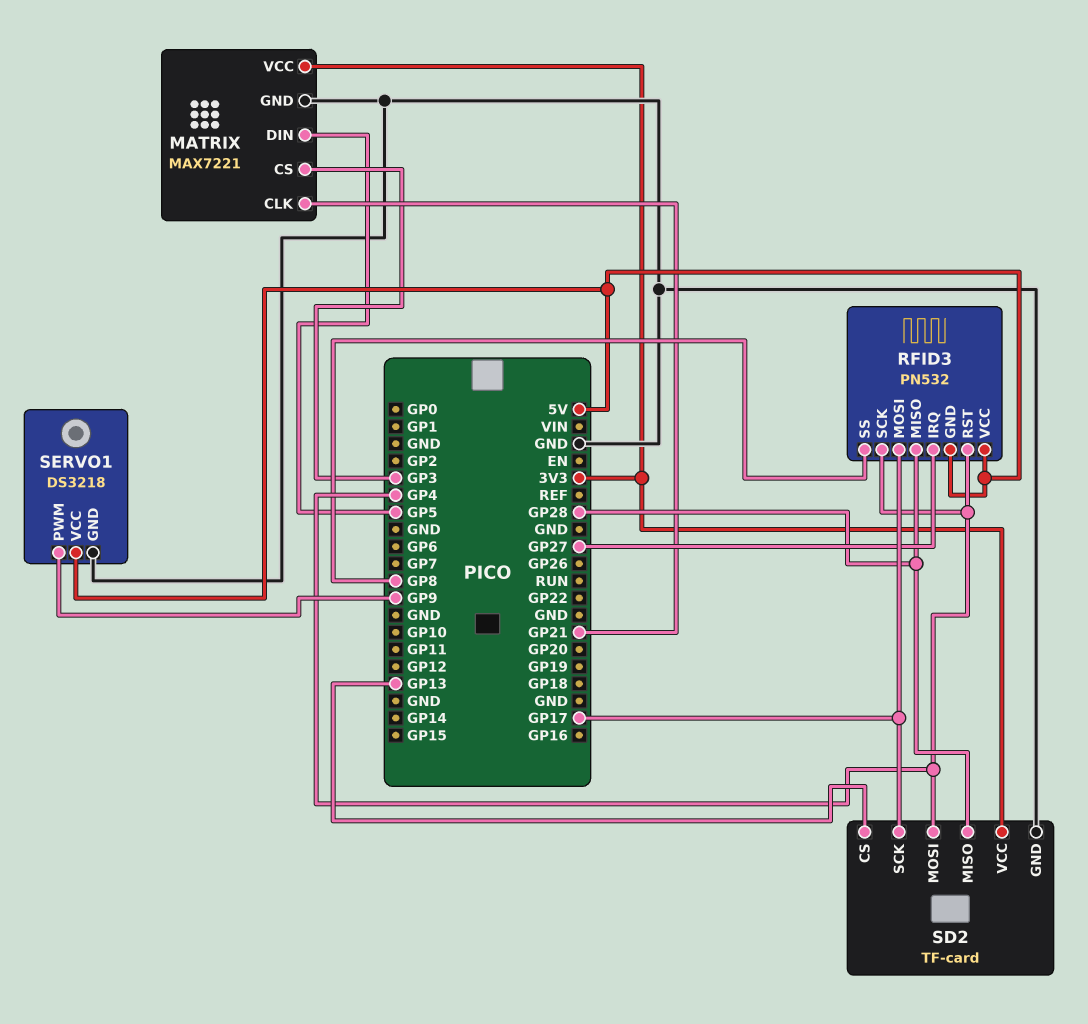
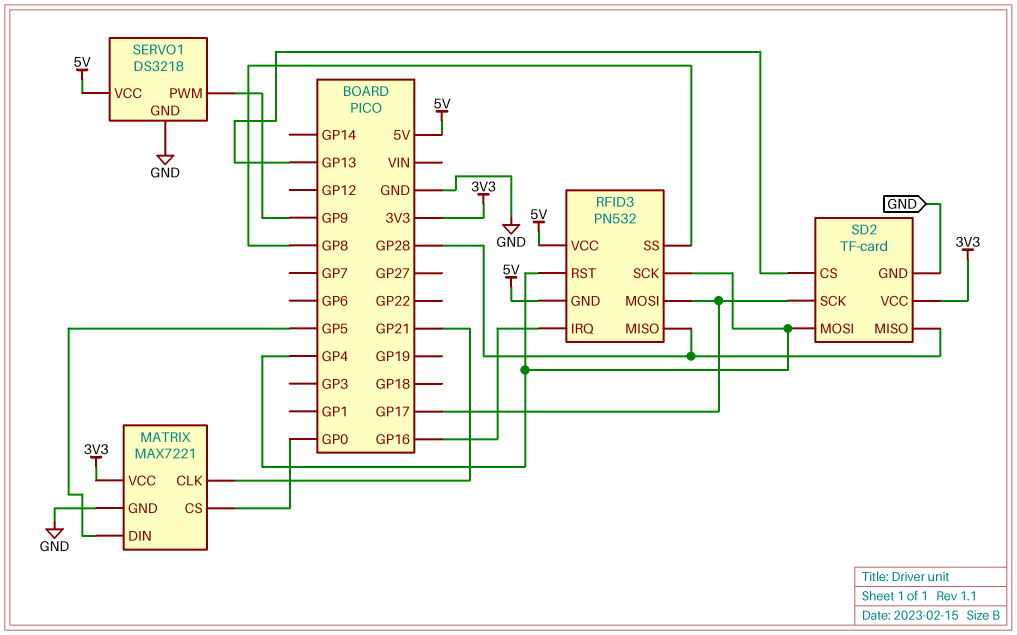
MATRIX pin CS: GP3 -> GP0
RFID3 pin IRQ: GP27 -> GP16

